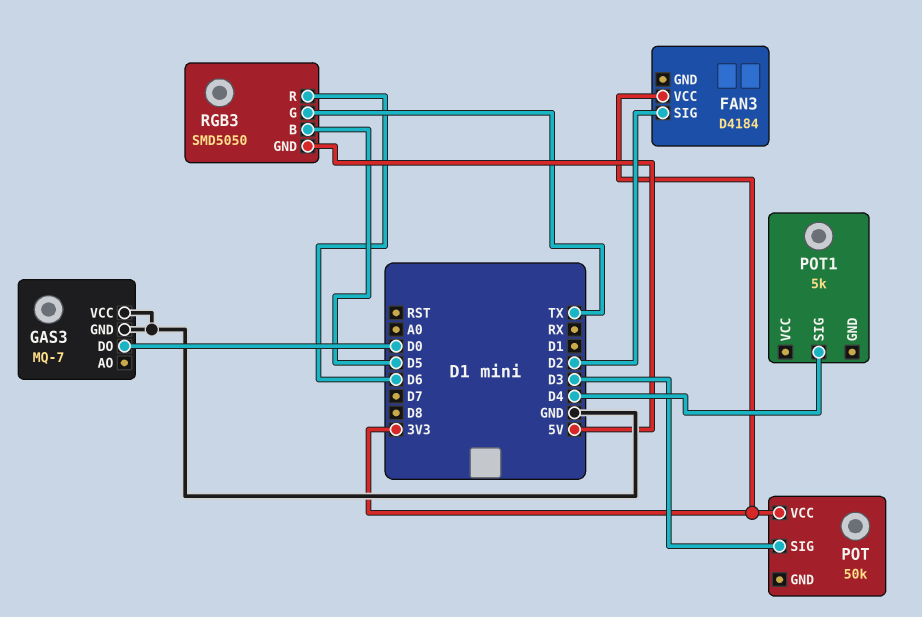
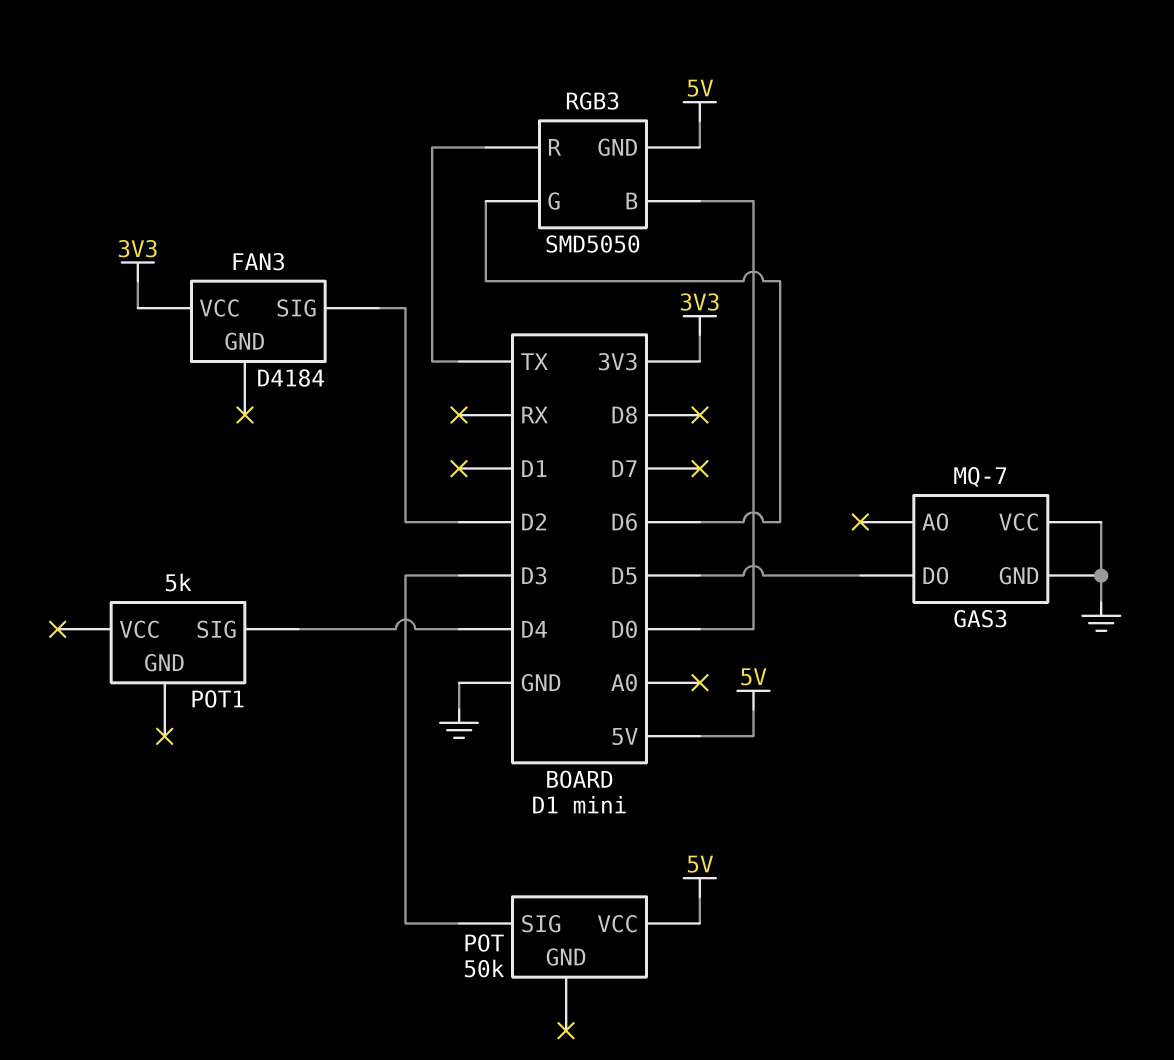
GAS3 pin DO: D0 -> D5
POT pin VCC: 3V3 -> 5V
RGB3 pin B: D5 -> D0
RGB3 pin G: TX -> D6
RGB3 pin R: D6 -> TX

